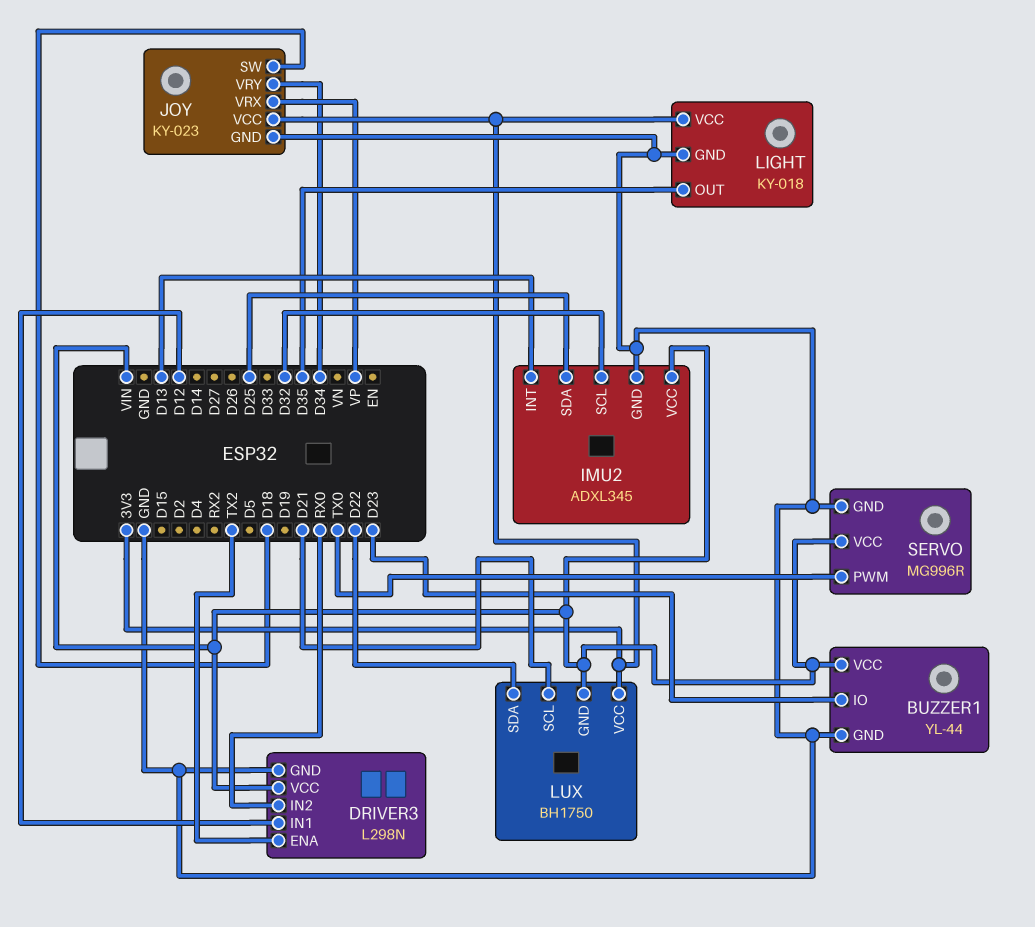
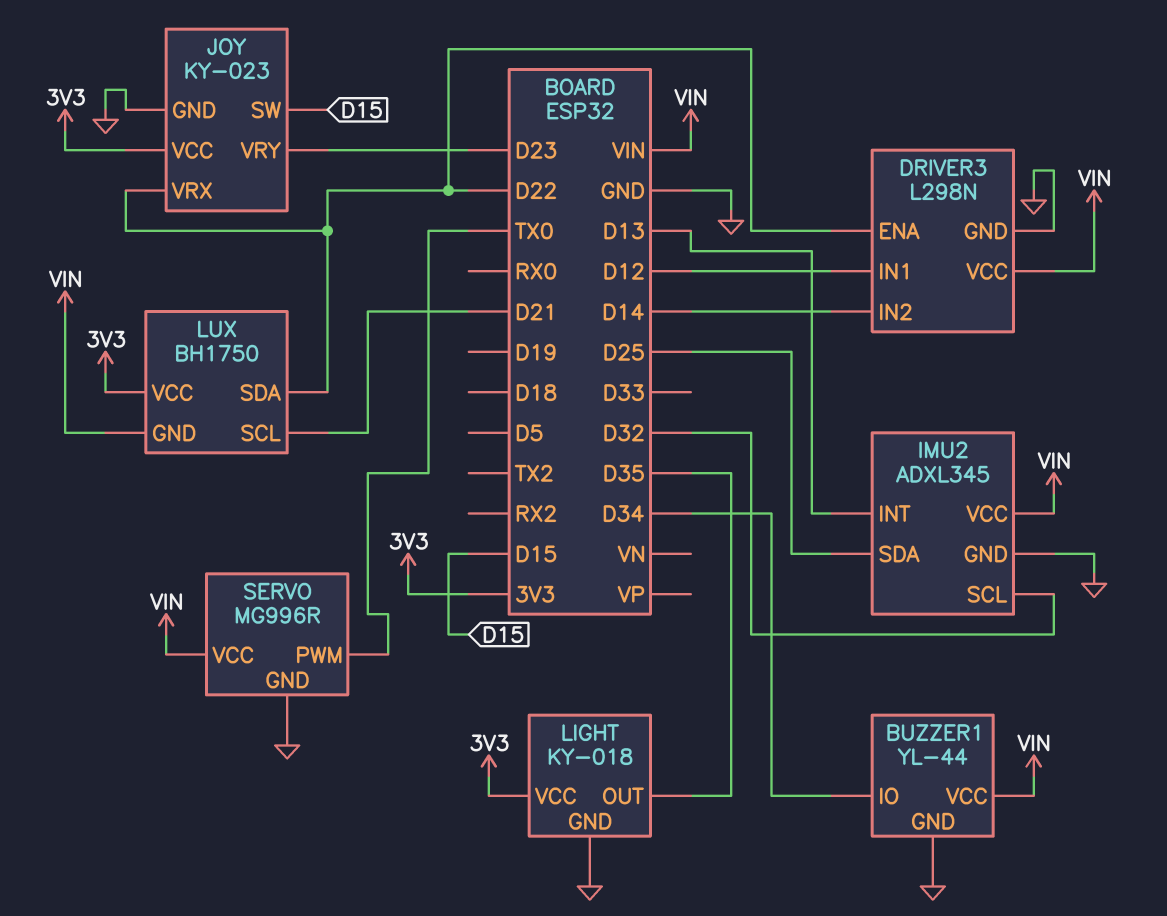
BUZZER1 pin IO: D23 -> D34
DRIVER3 pin ENA: TX2 -> D22
DRIVER3 pin IN2: RX0 -> D14
JOY pin SW: D18 -> D15
JOY pin VRX: VP -> D22
JOY pin VRY: D34 -> D23

